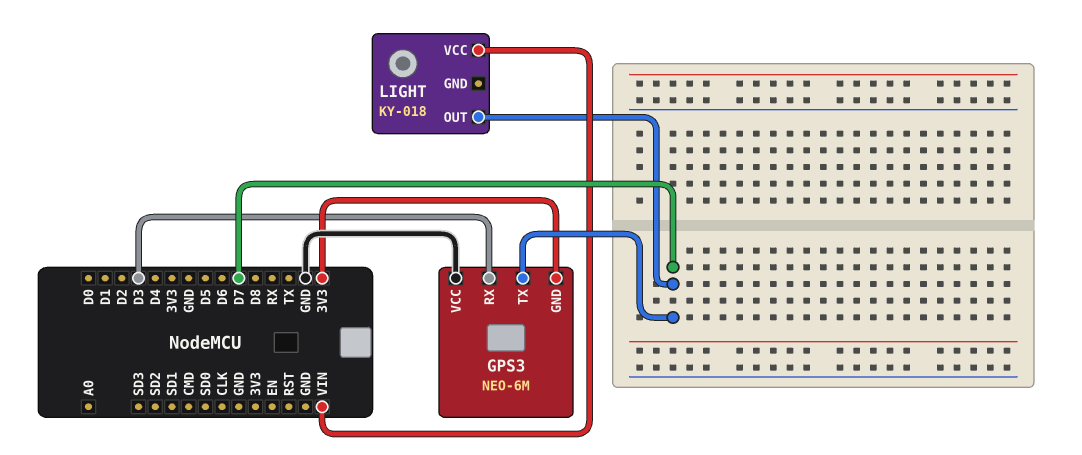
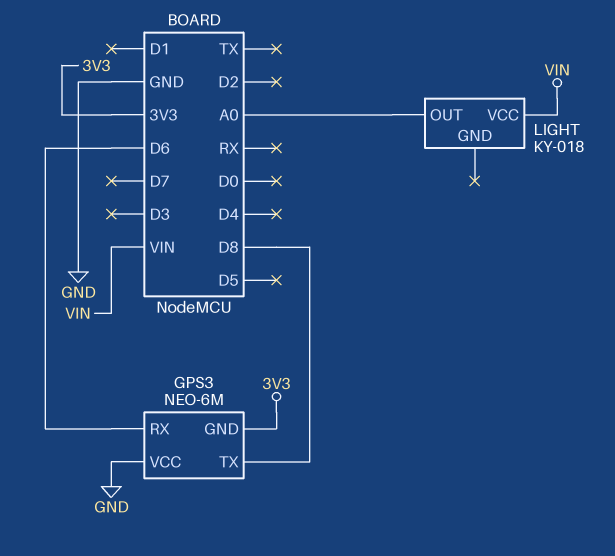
GPS3 pin RX: D3 -> D6
GPS3 pin TX: D7 -> D8
LIGHT pin OUT: D7 -> A0

